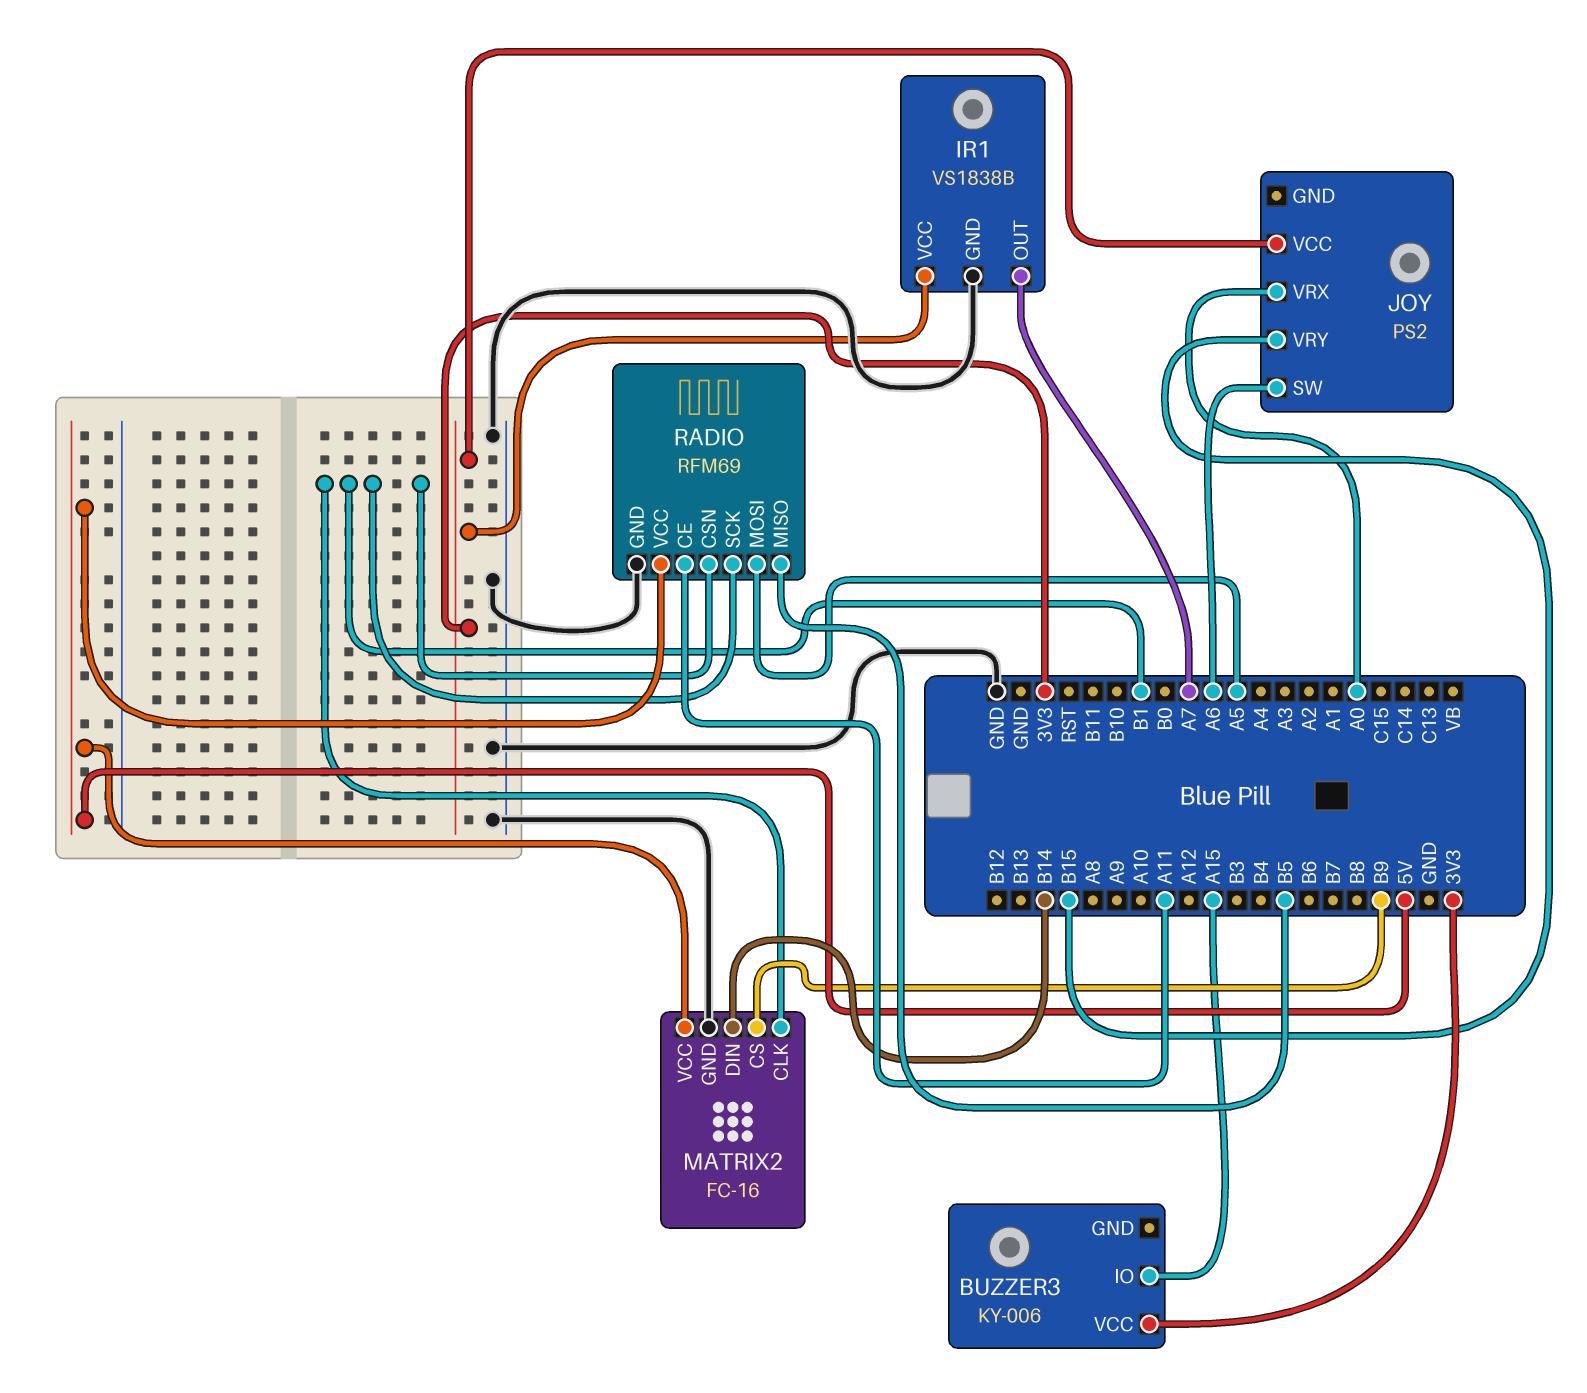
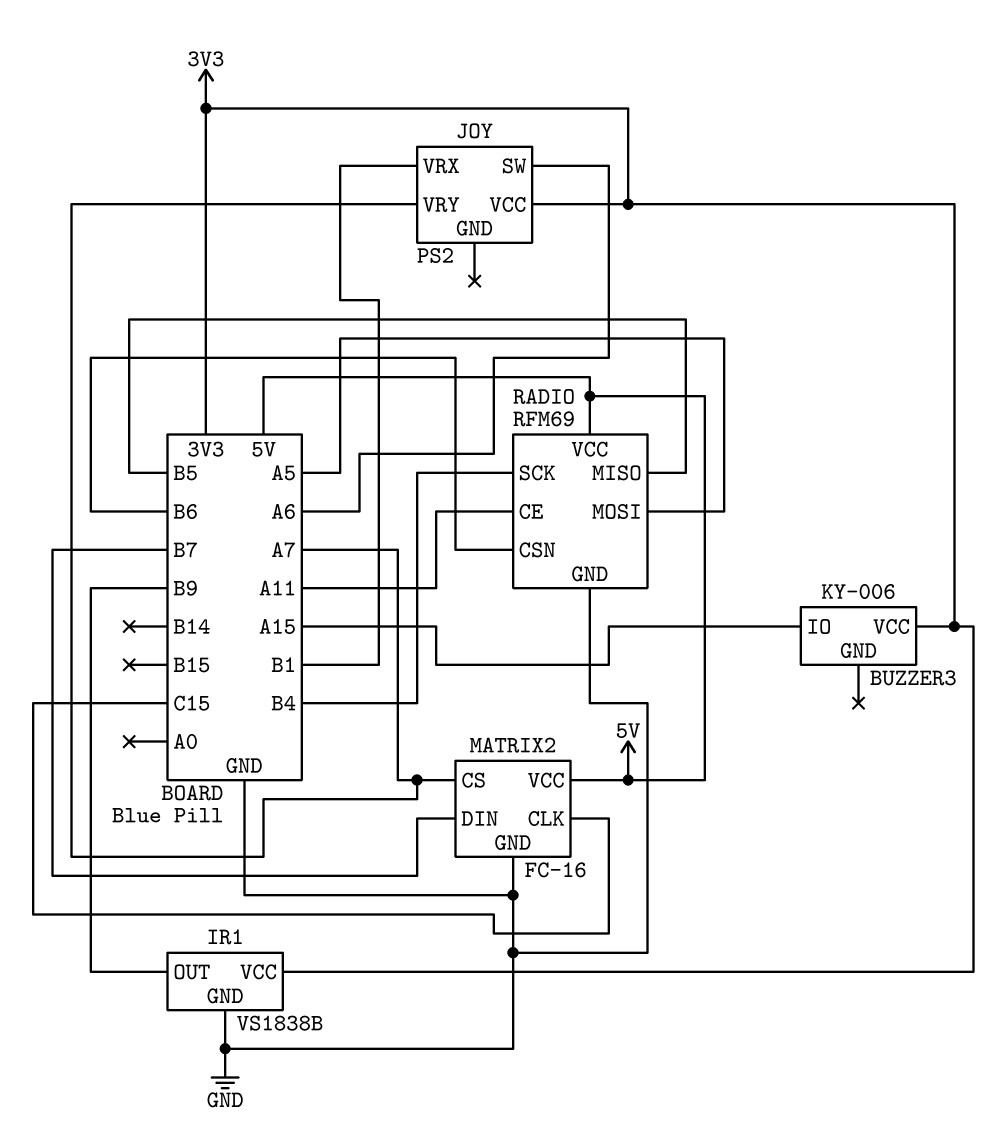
IR1 pin OUT: A7 -> B9
JOY pin VRX: A0 -> B1
JOY pin VRY: B15 -> A7
MATRIX2 pin CLK: B1 -> C15
MATRIX2 pin CS: B9 -> A7
MATRIX2 pin DIN: B14 -> B7
RADIO pin CSN: B1 -> B6
RADIO pin SCK: B1 -> B4

